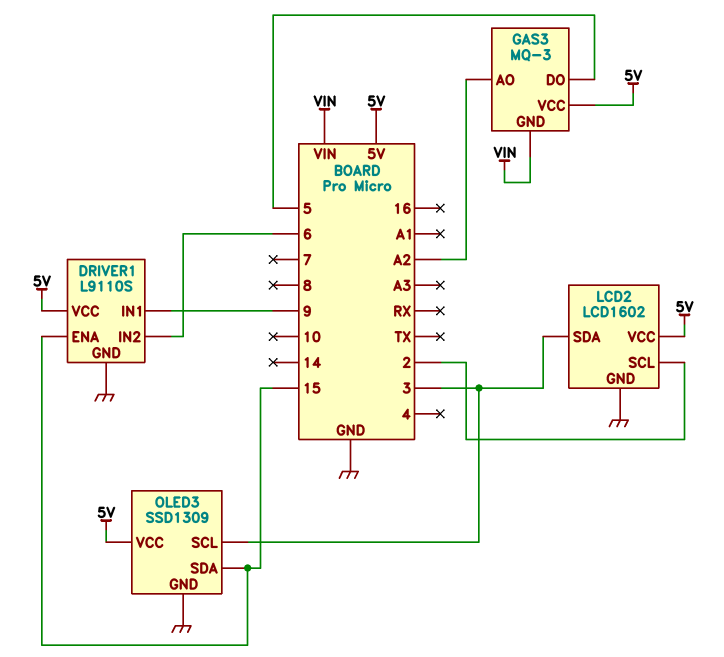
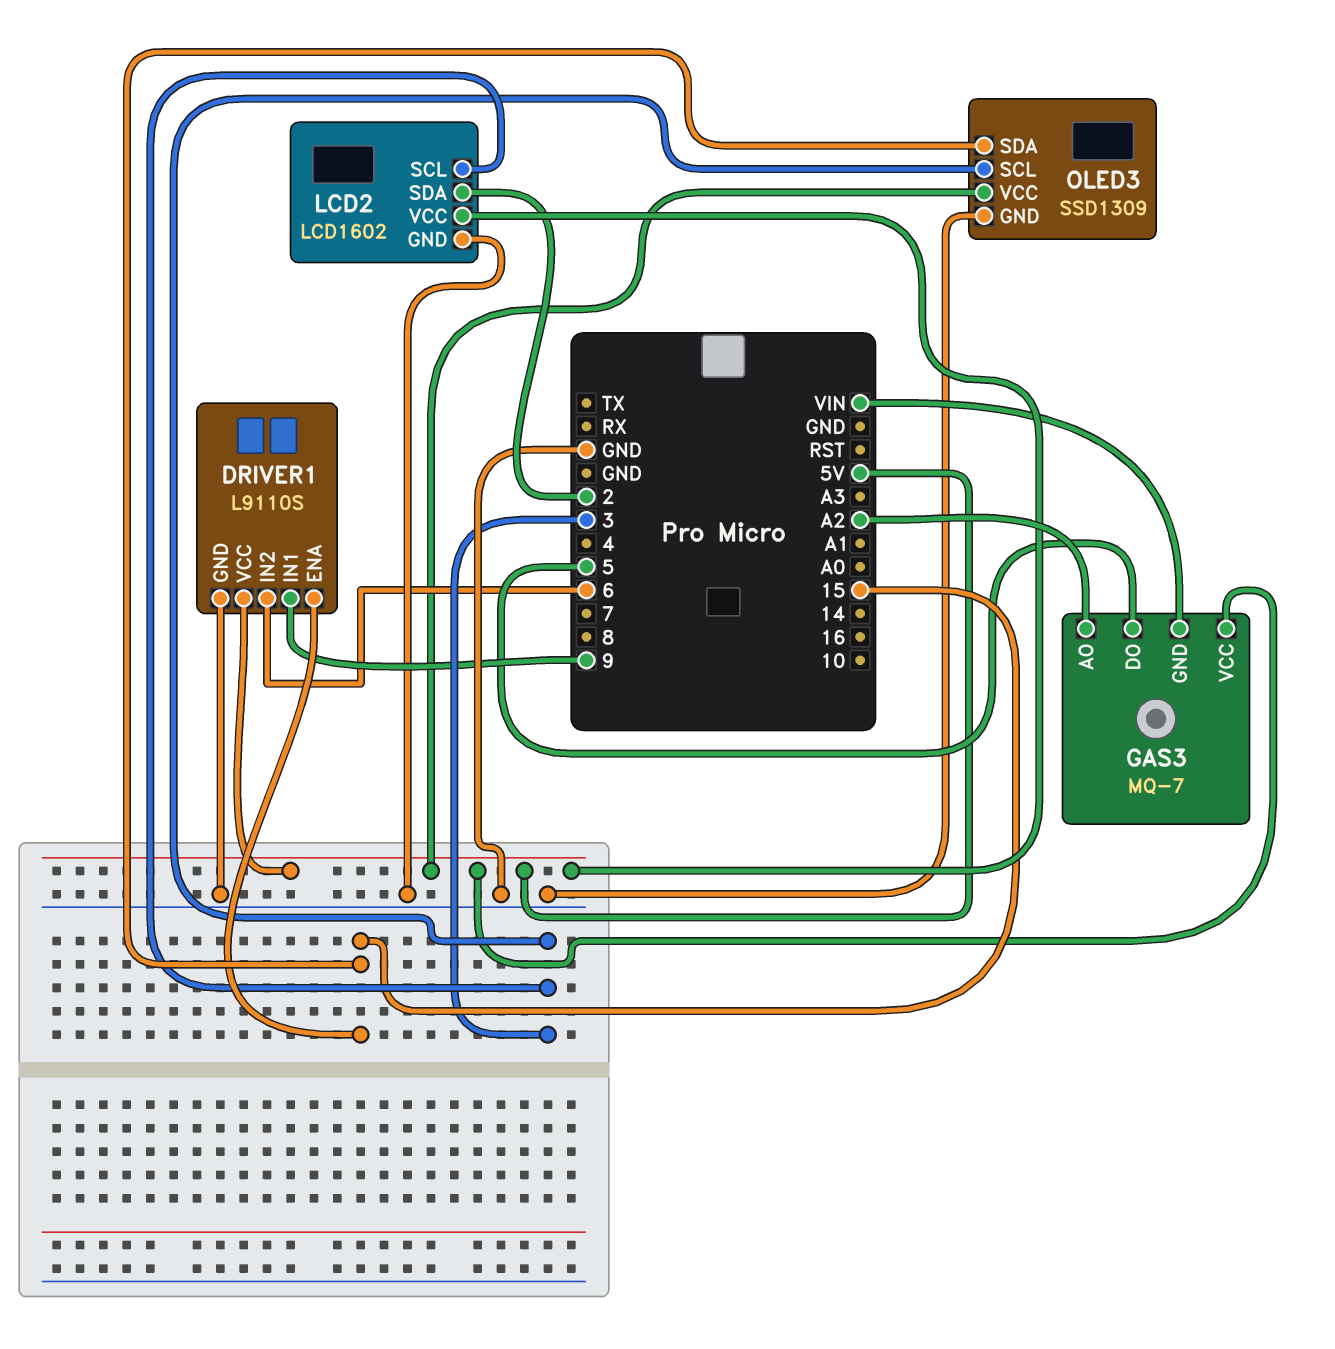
GAS3: MQ-3 -> MQ-7
LCD2 pin SCL: 2 -> 3
LCD2 pin SDA: 3 -> 2

